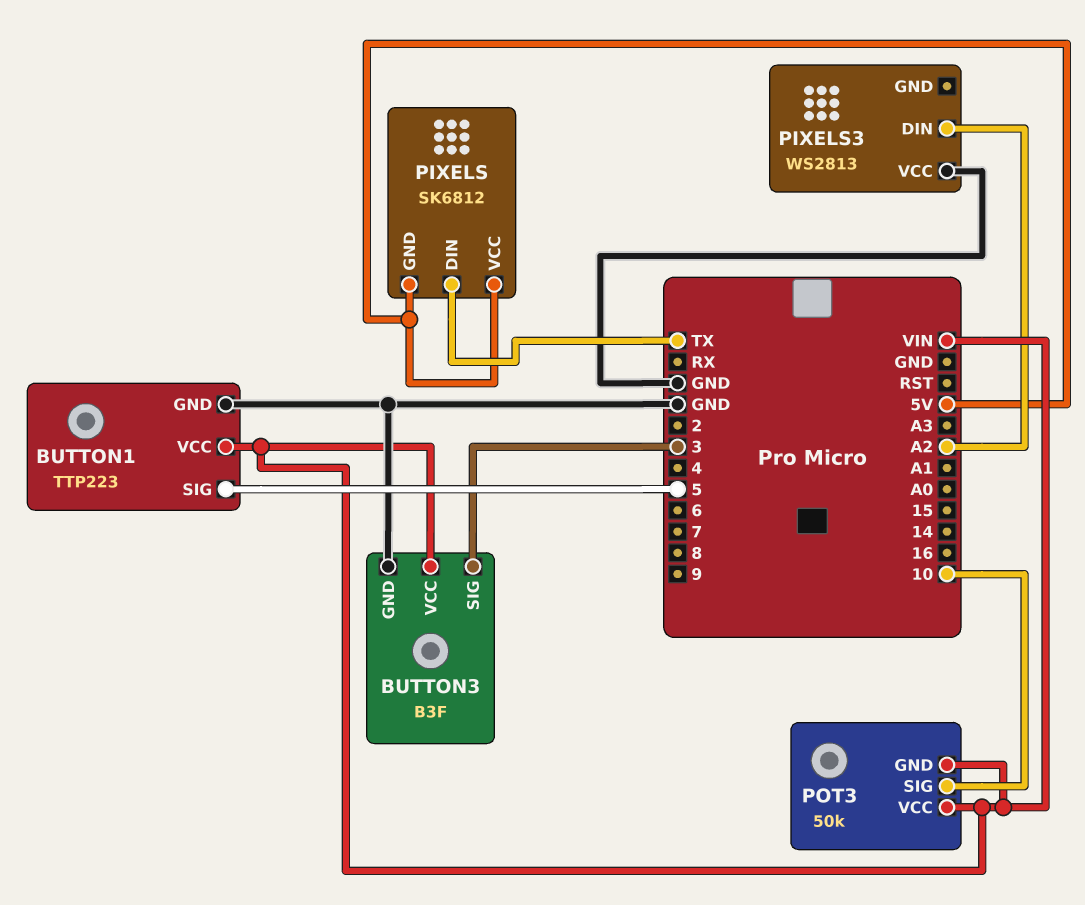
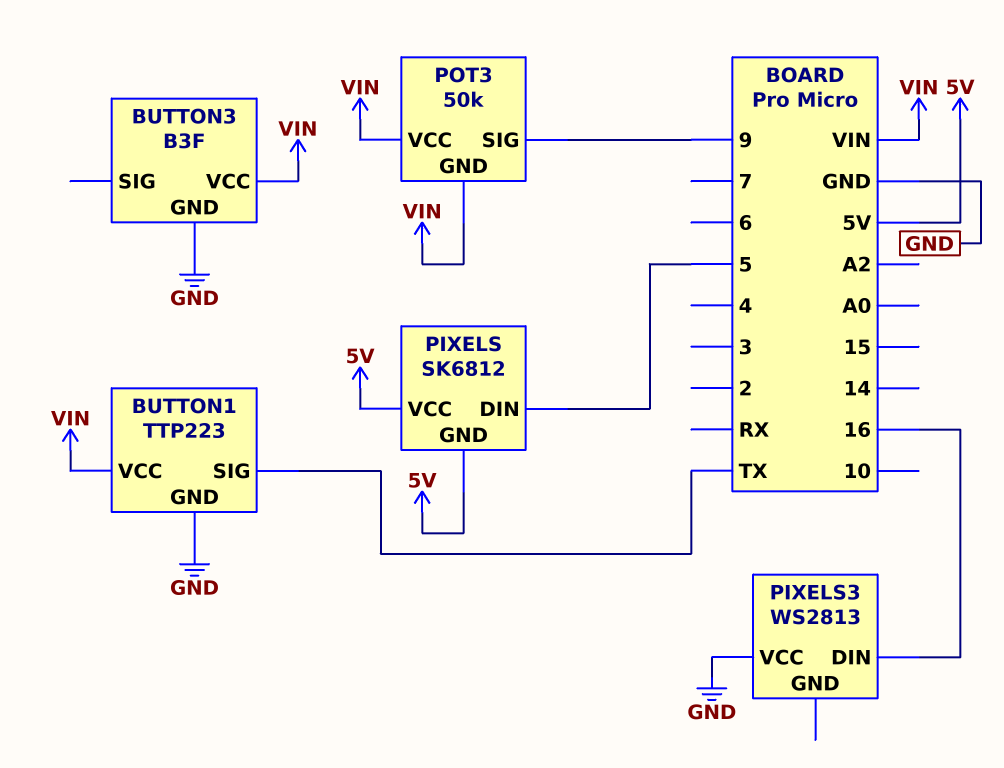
BUTTON1 pin SIG: 5 -> TX
BUTTON3 pin SIG: 3 -> none
PIXELS pin DIN: TX -> 5
PIXELS3 pin DIN: A2 -> 16
POT3 pin SIG: 10 -> 9

